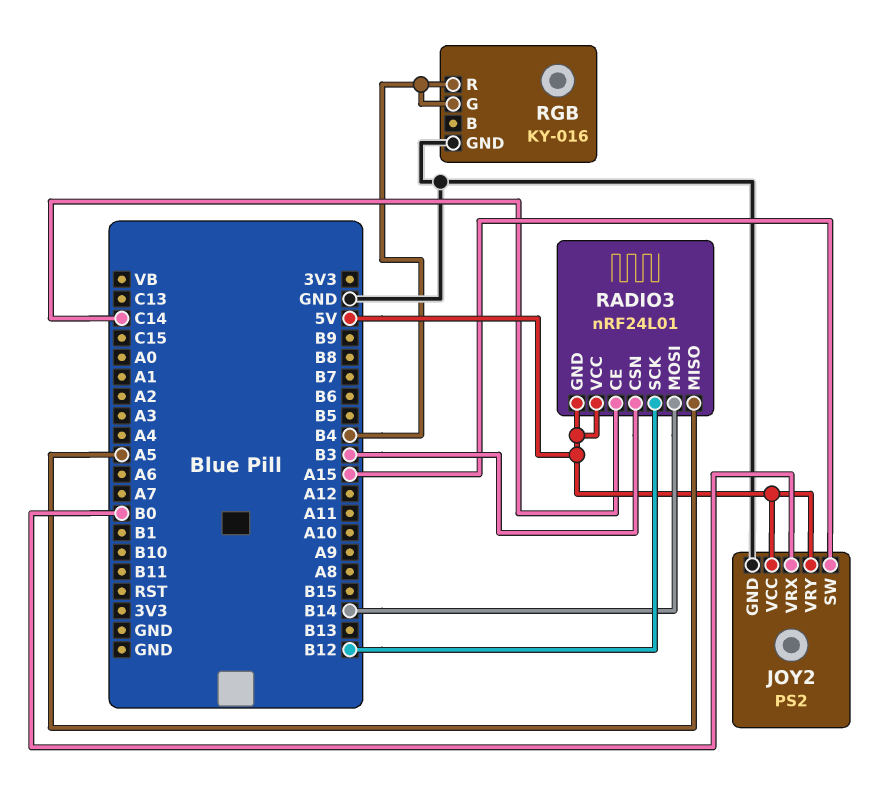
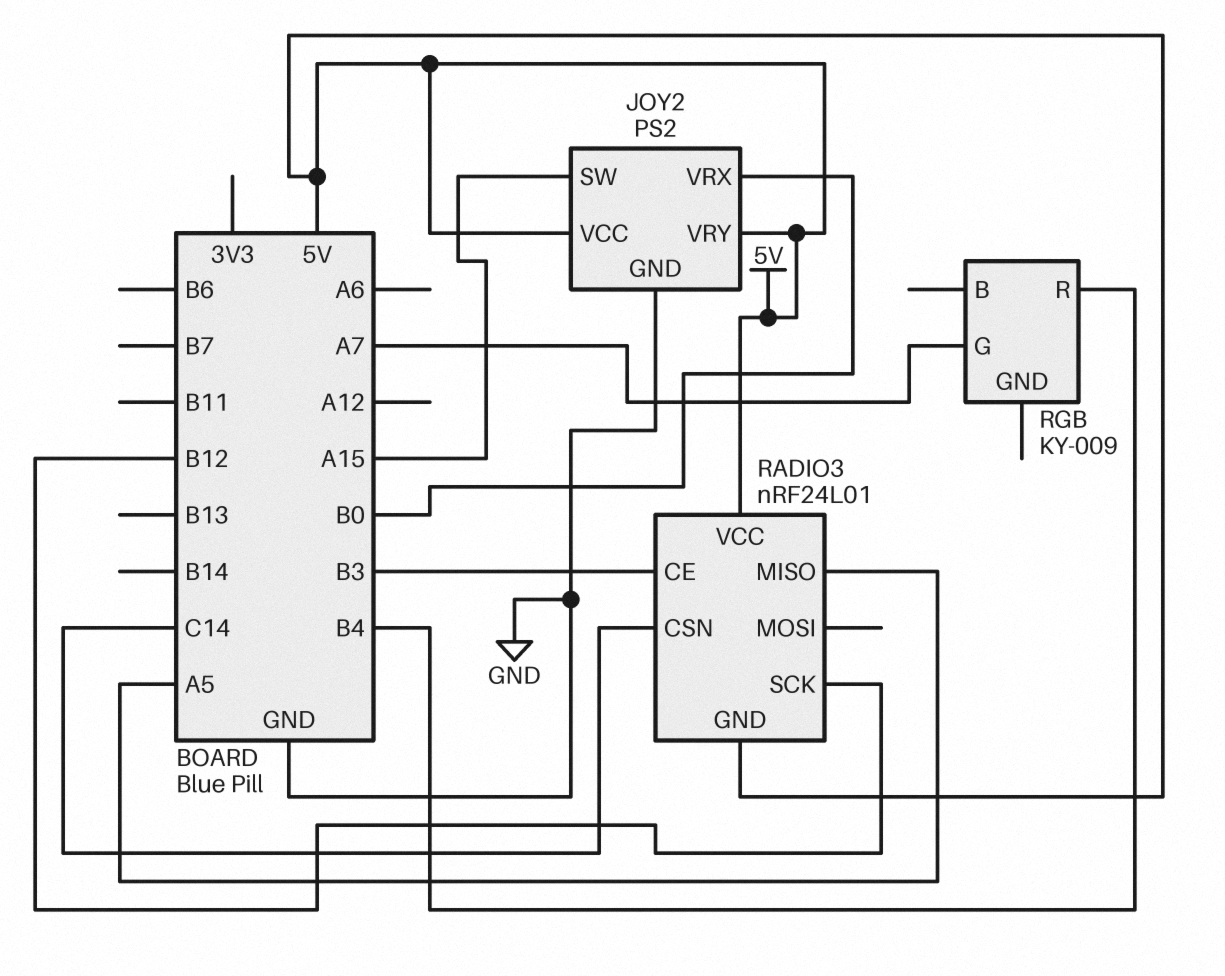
RADIO3 pin CE: C14 -> B3
RADIO3 pin CSN: B3 -> C14
RADIO3 pin MOSI: B14 -> none
RGB: KY-016 -> KY-009
RGB pin G: B4 -> A7
RGB pin GND: GND -> none

